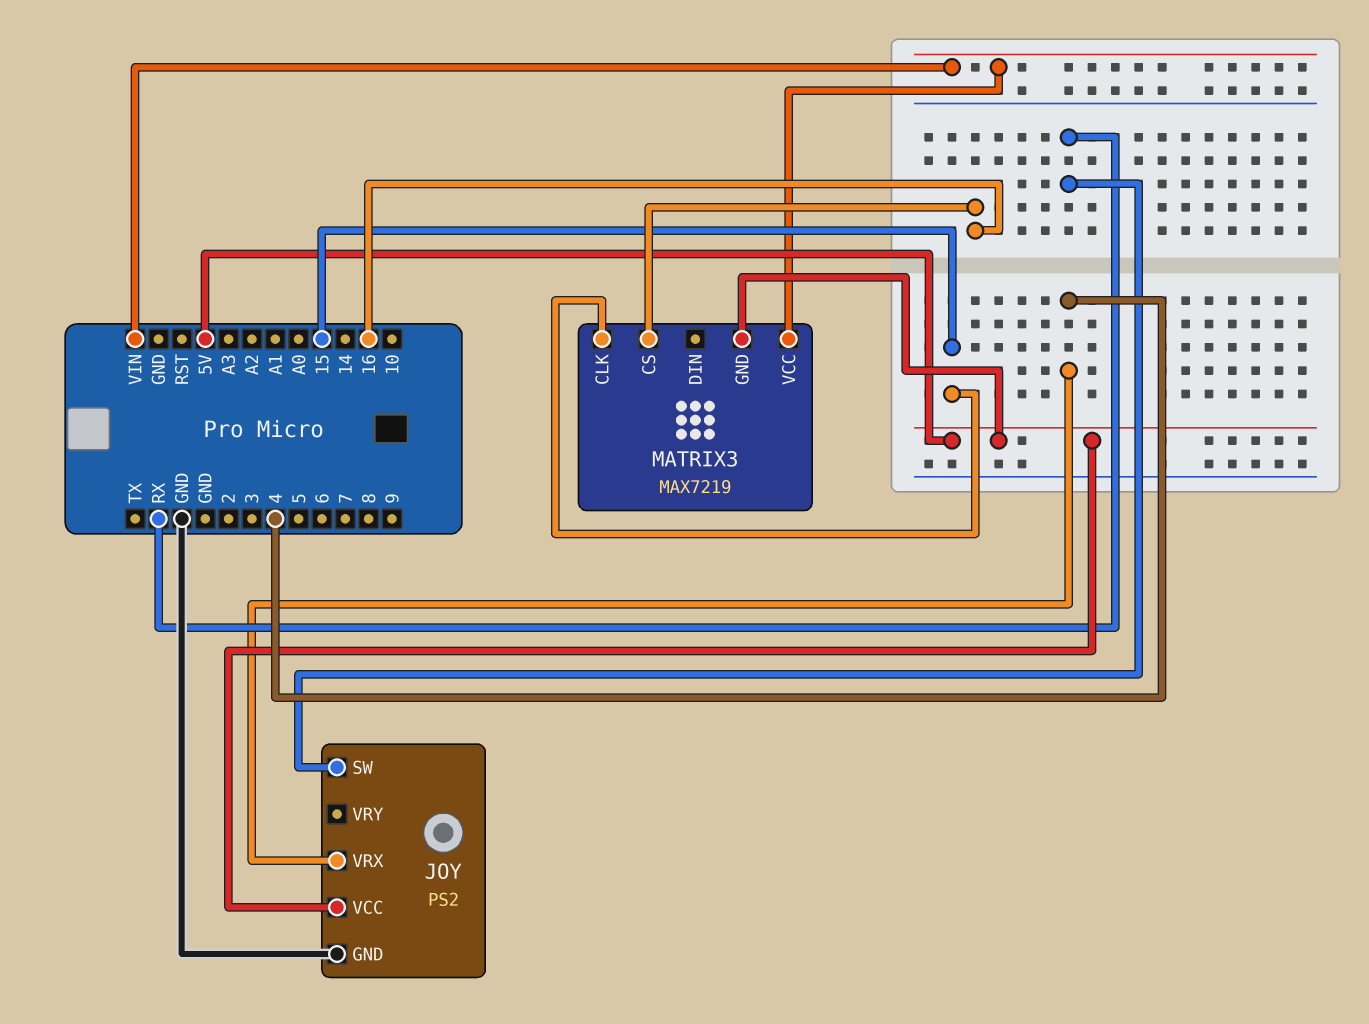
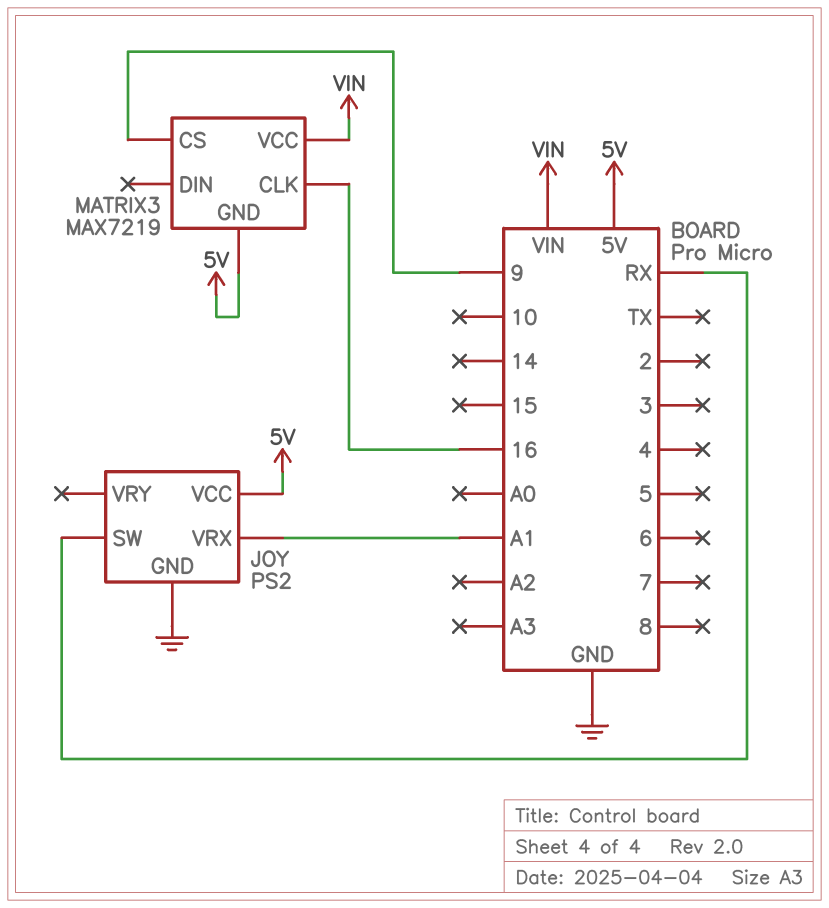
JOY pin VRX: 4 -> A1
MATRIX3 pin CLK: 15 -> 16
MATRIX3 pin CS: 16 -> 9

